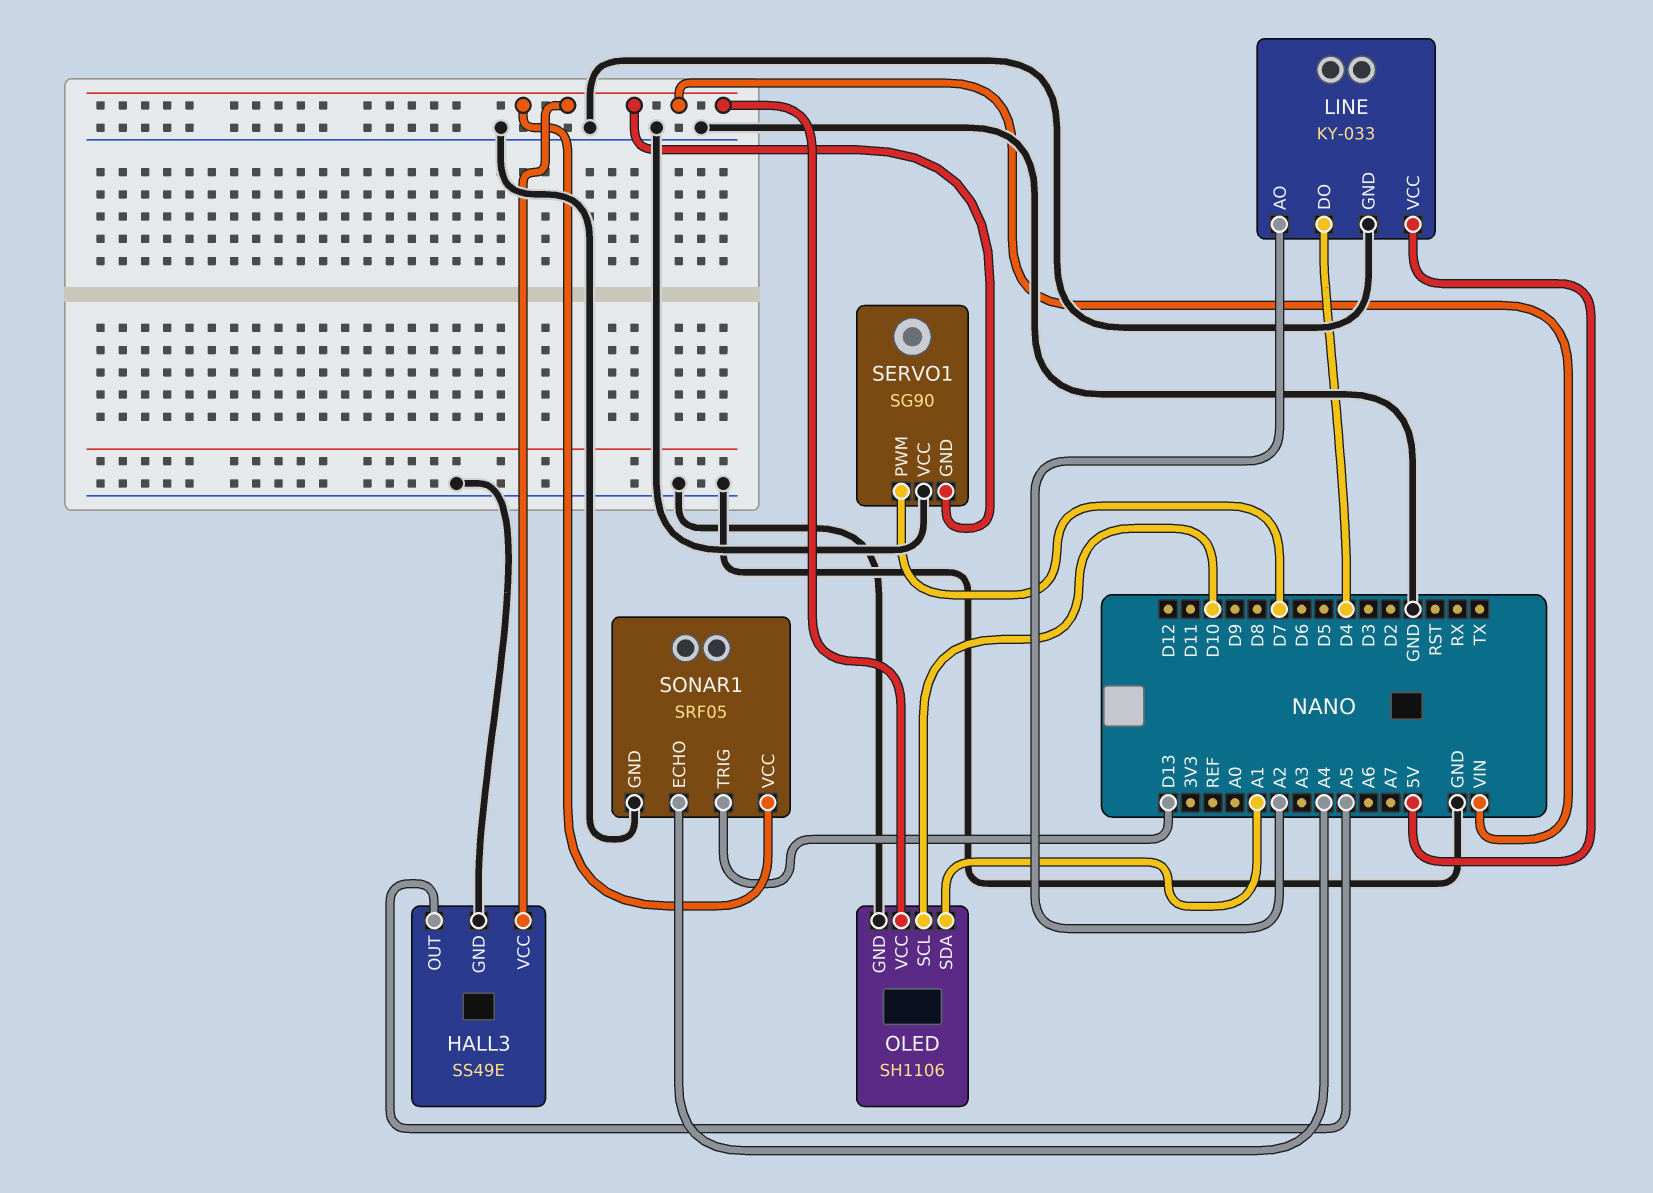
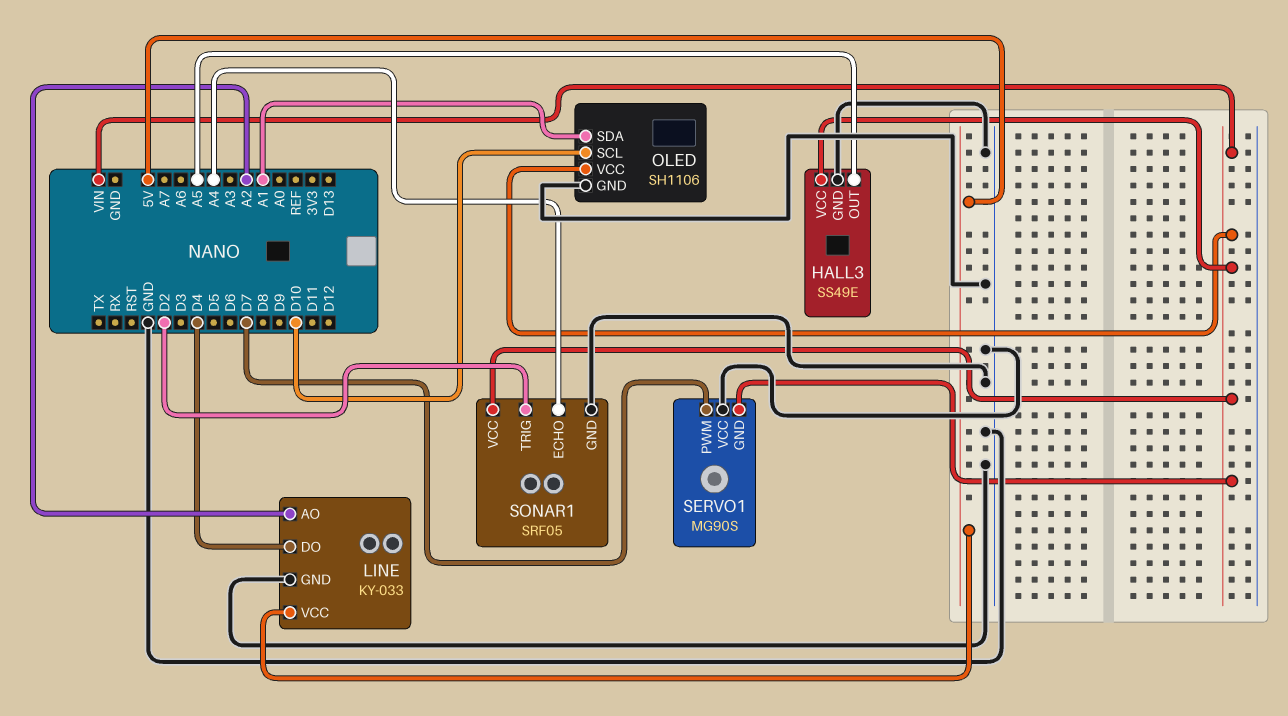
SERVO1: SG90 -> MG90S
SONAR1 pin TRIG: D13 -> D2

